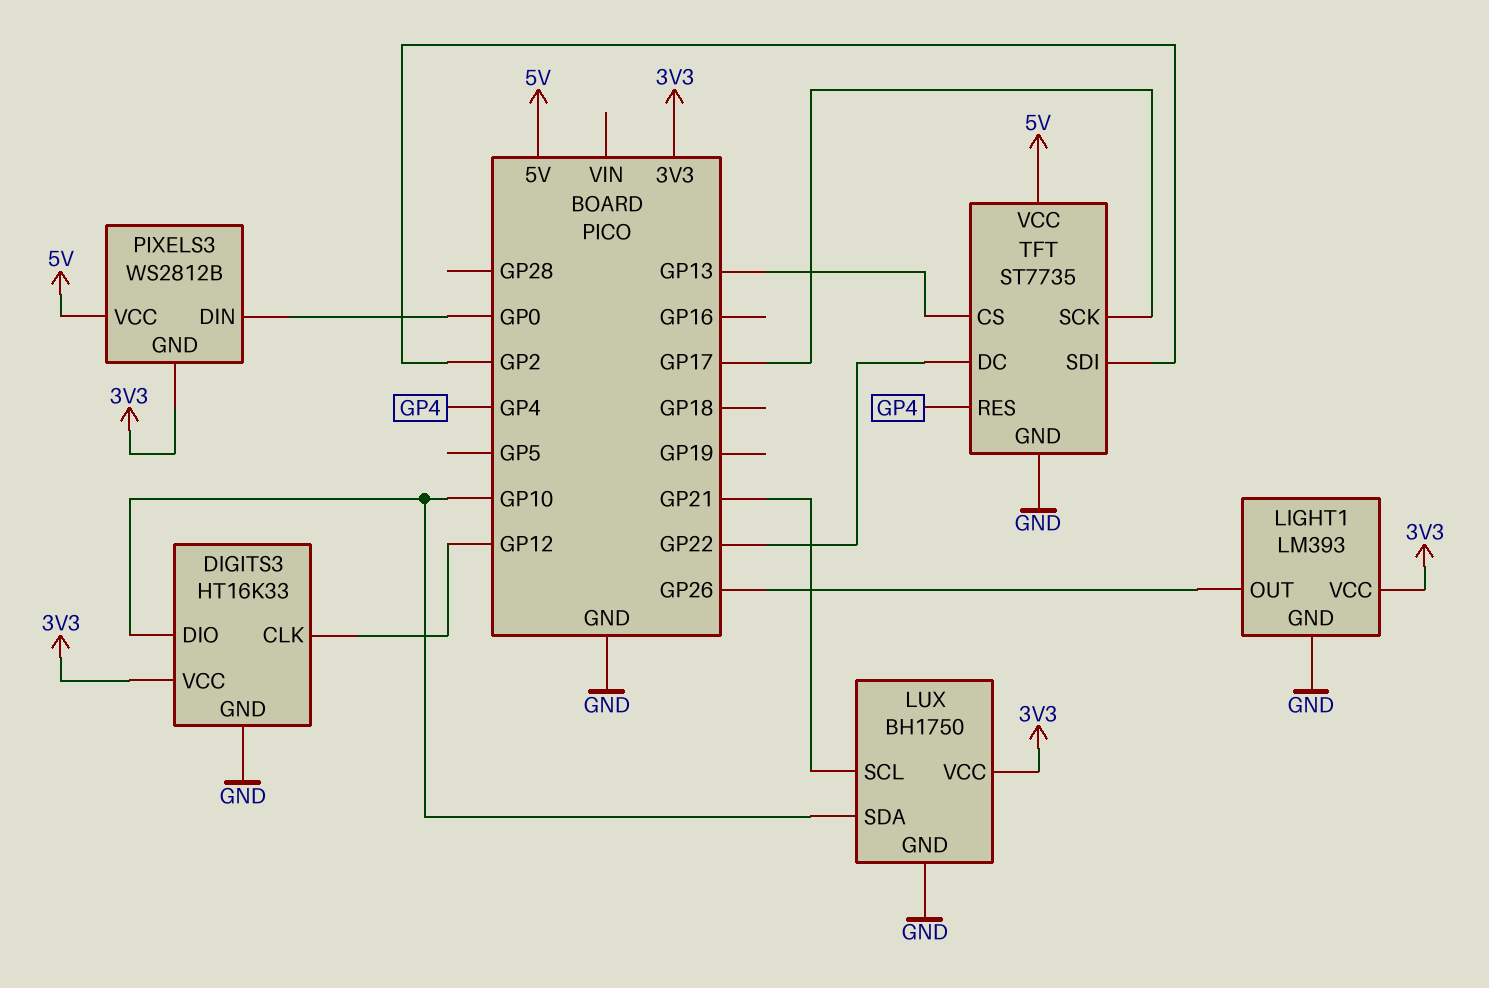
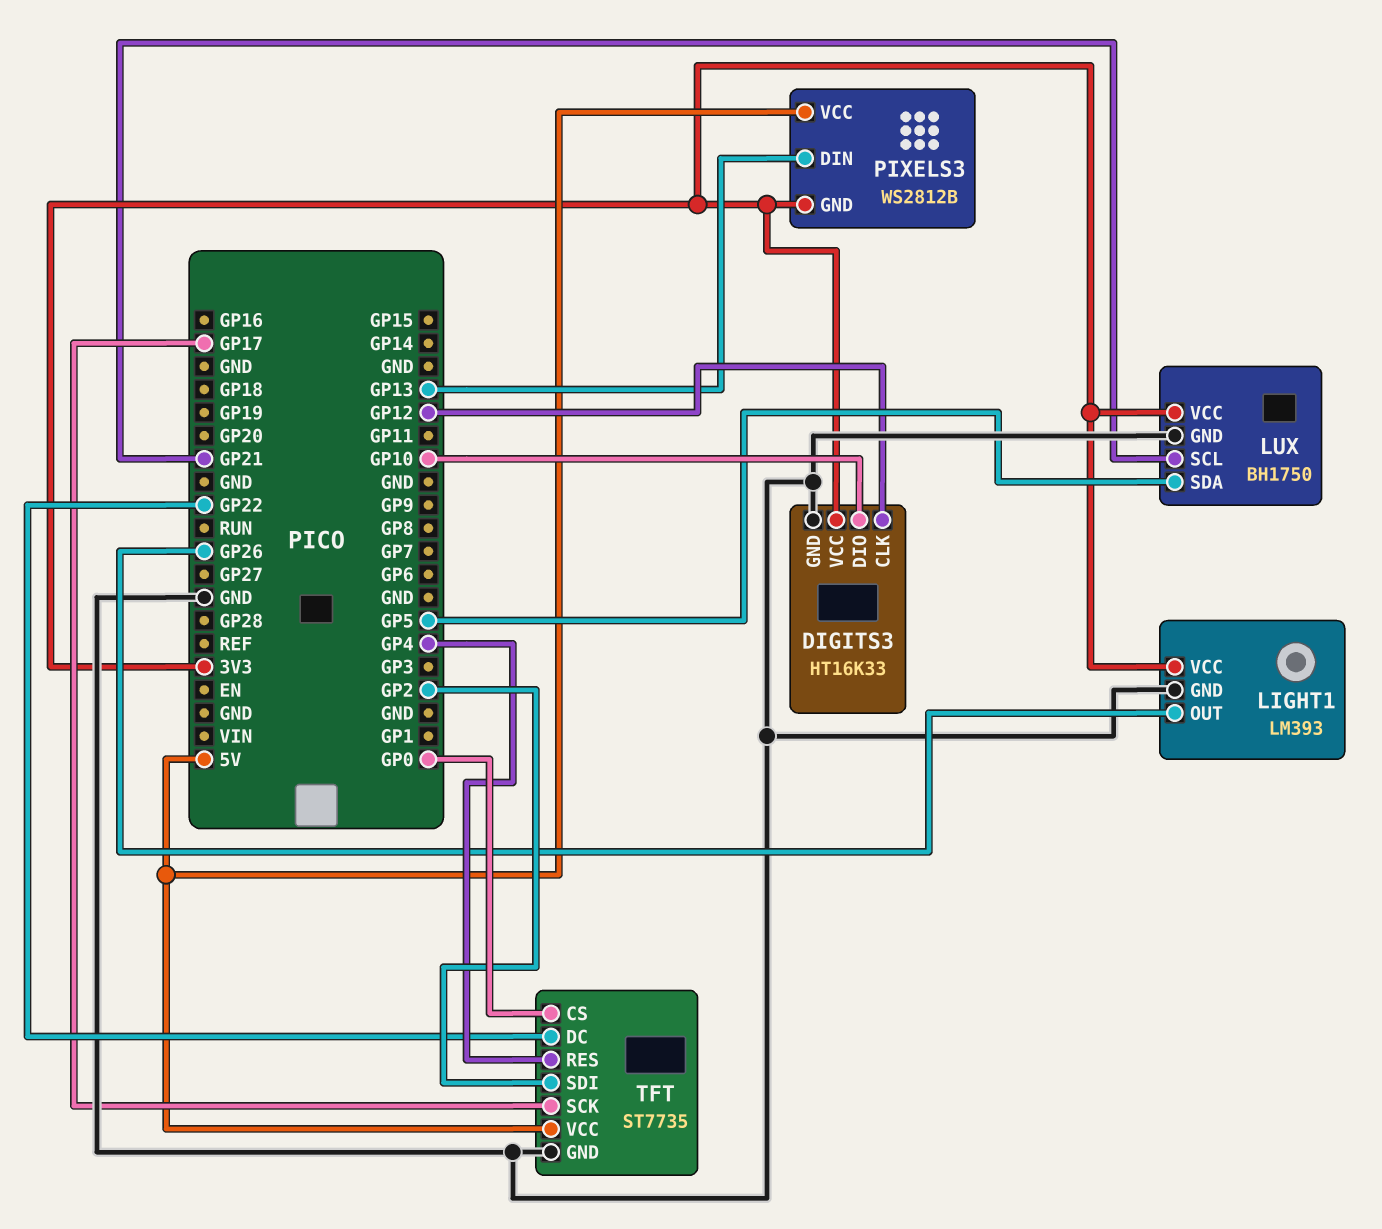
LUX pin SDA: GP10 -> GP5
PIXELS3 pin DIN: GP0 -> GP13
TFT pin CS: GP13 -> GP0

